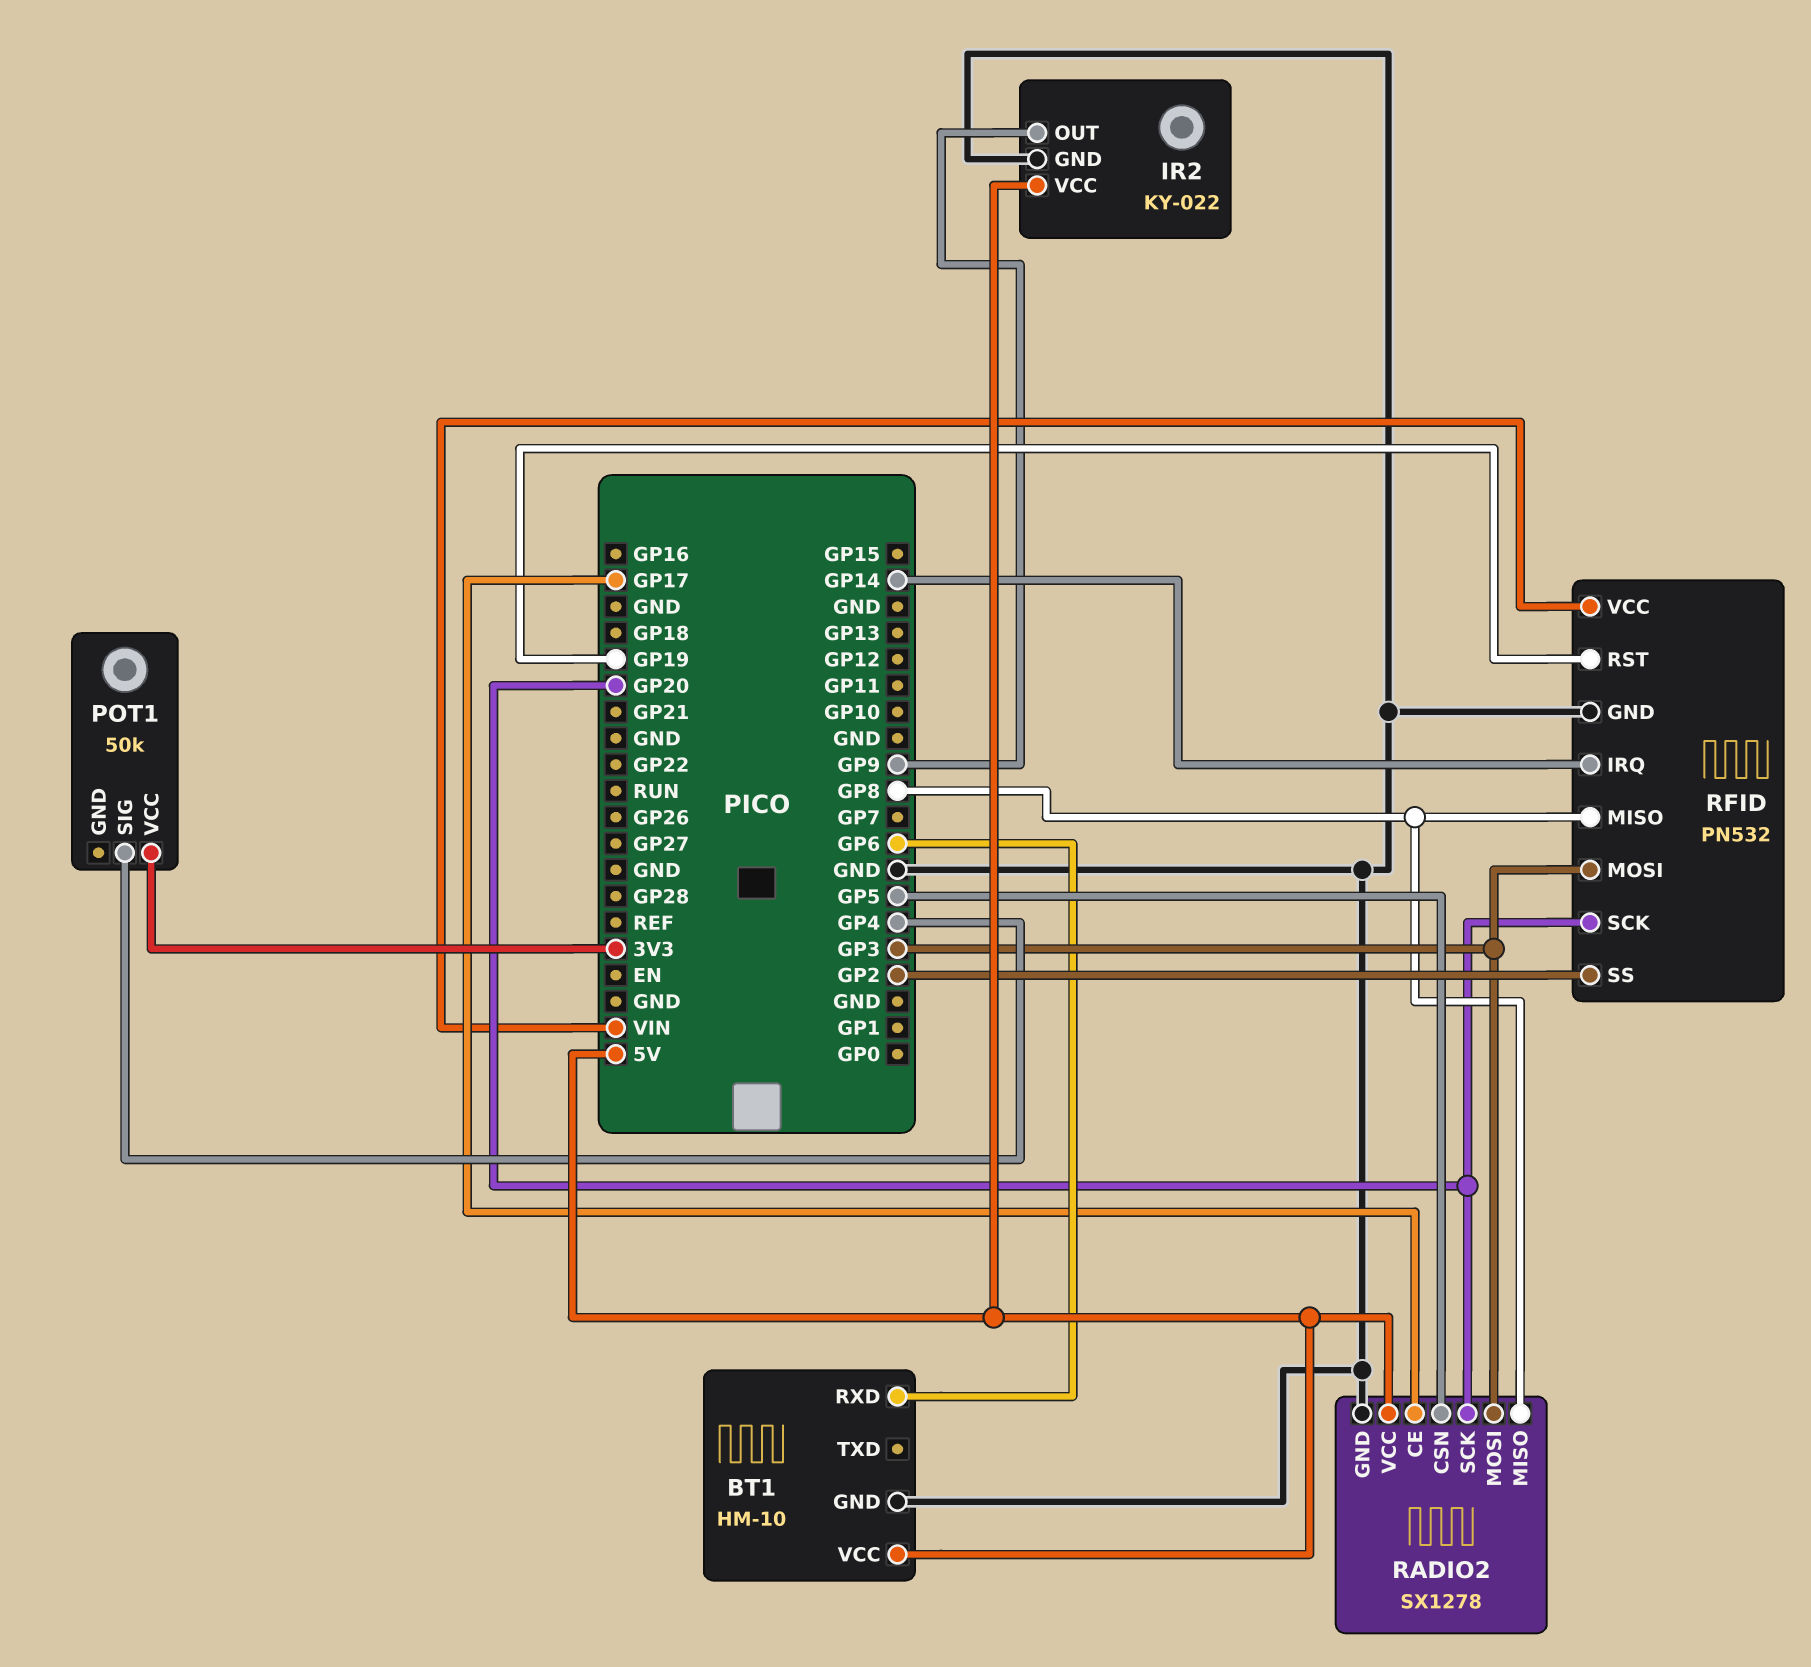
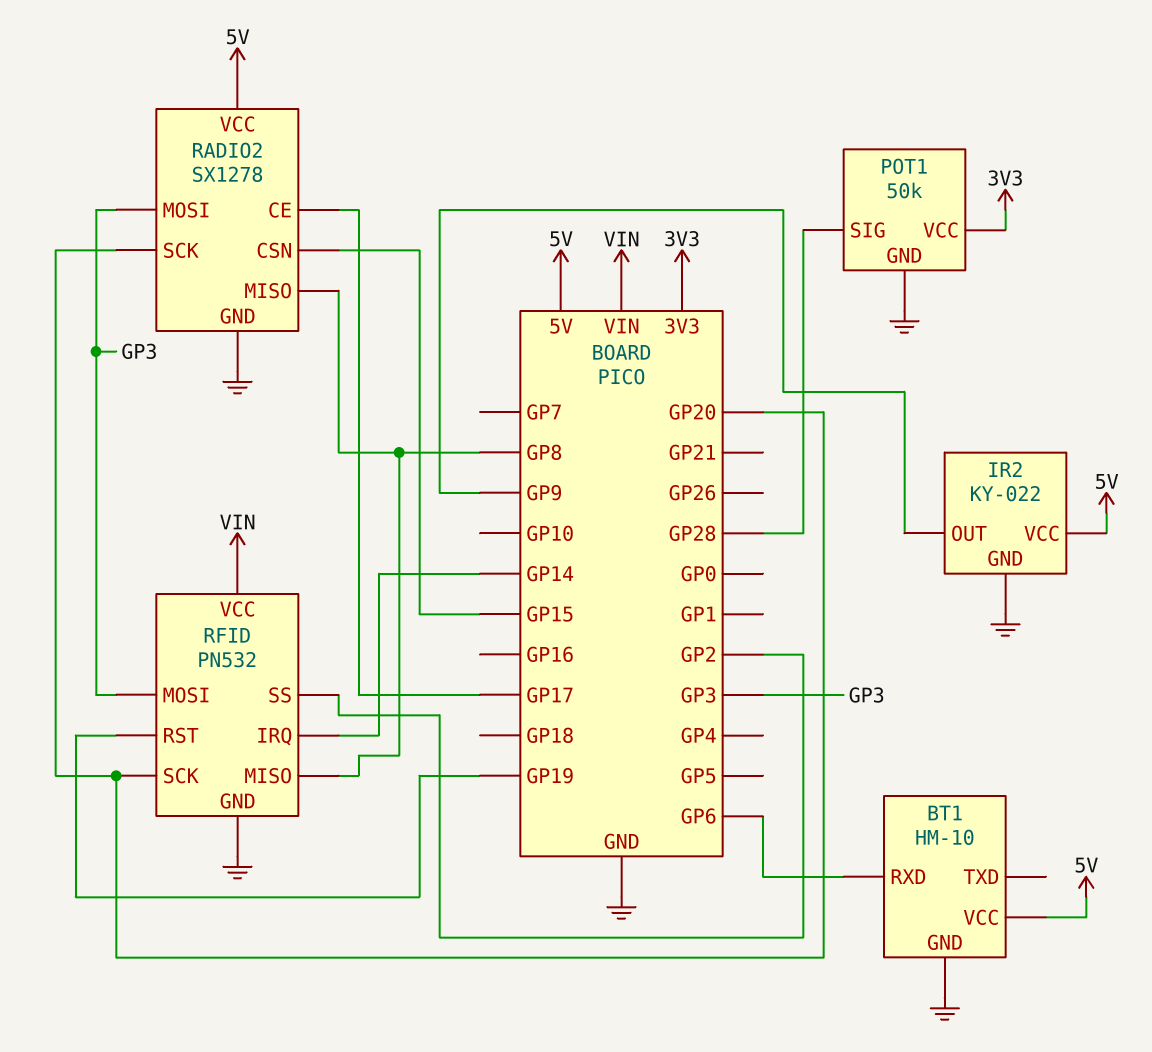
POT1 pin GND: none -> GND
POT1 pin SIG: GP4 -> GP28
RADIO2 pin CSN: GP5 -> GP15

